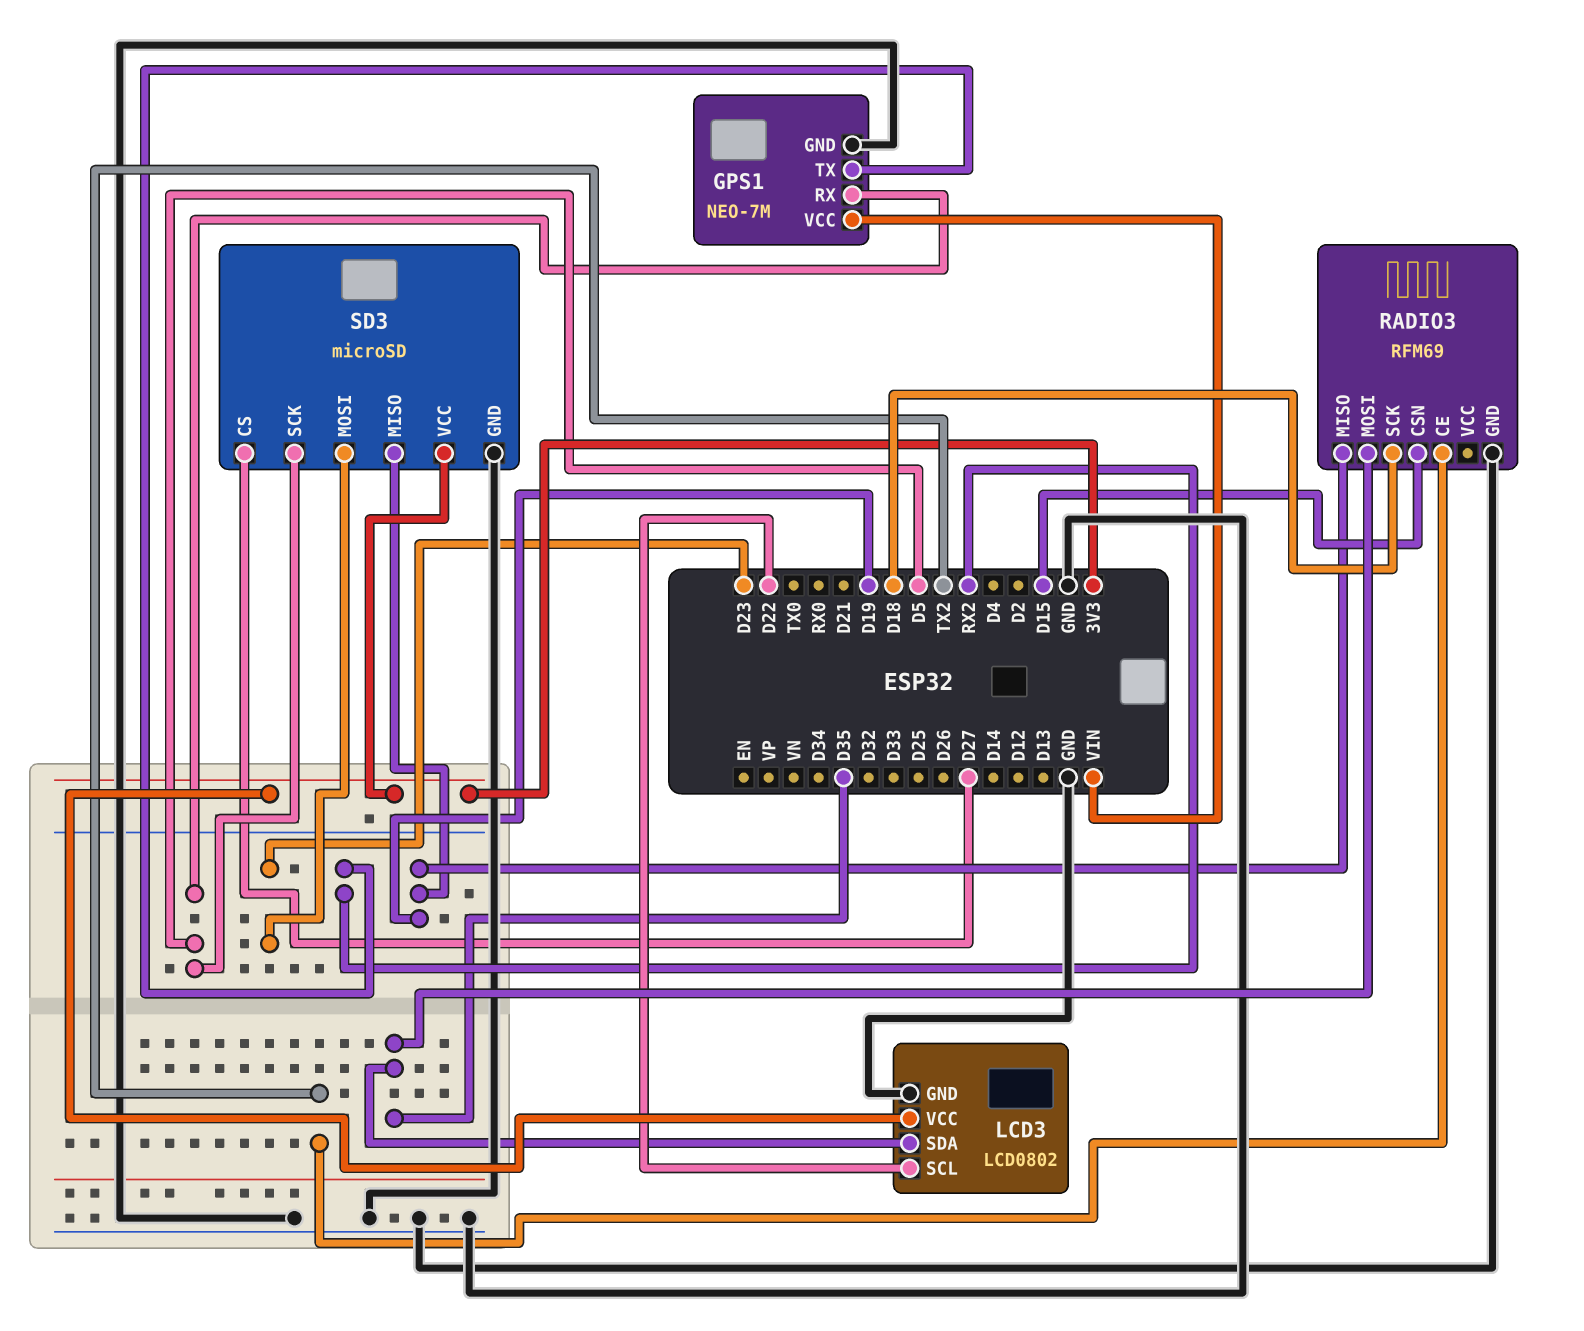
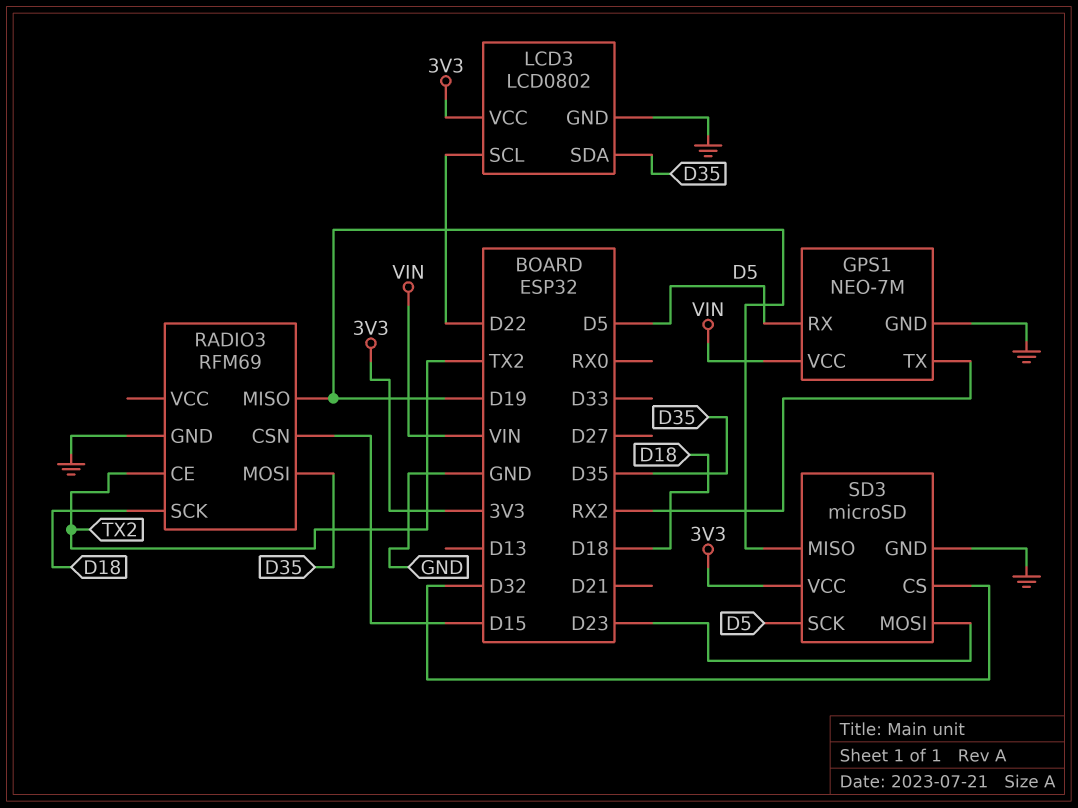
SD3 pin CS: D27 -> D32

